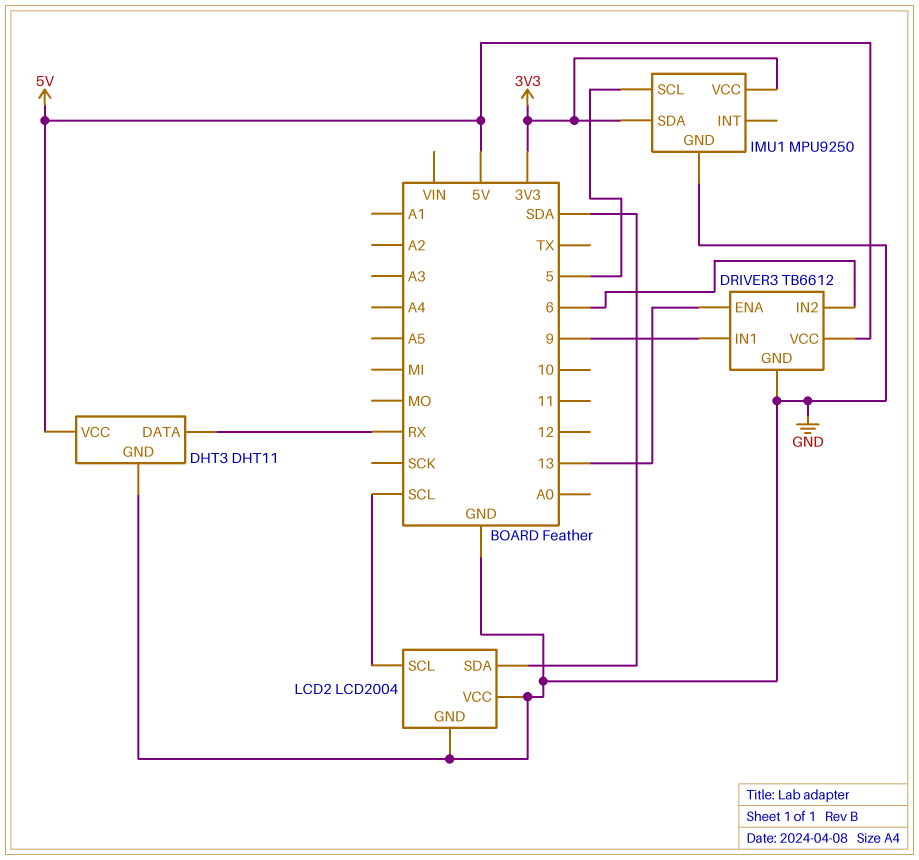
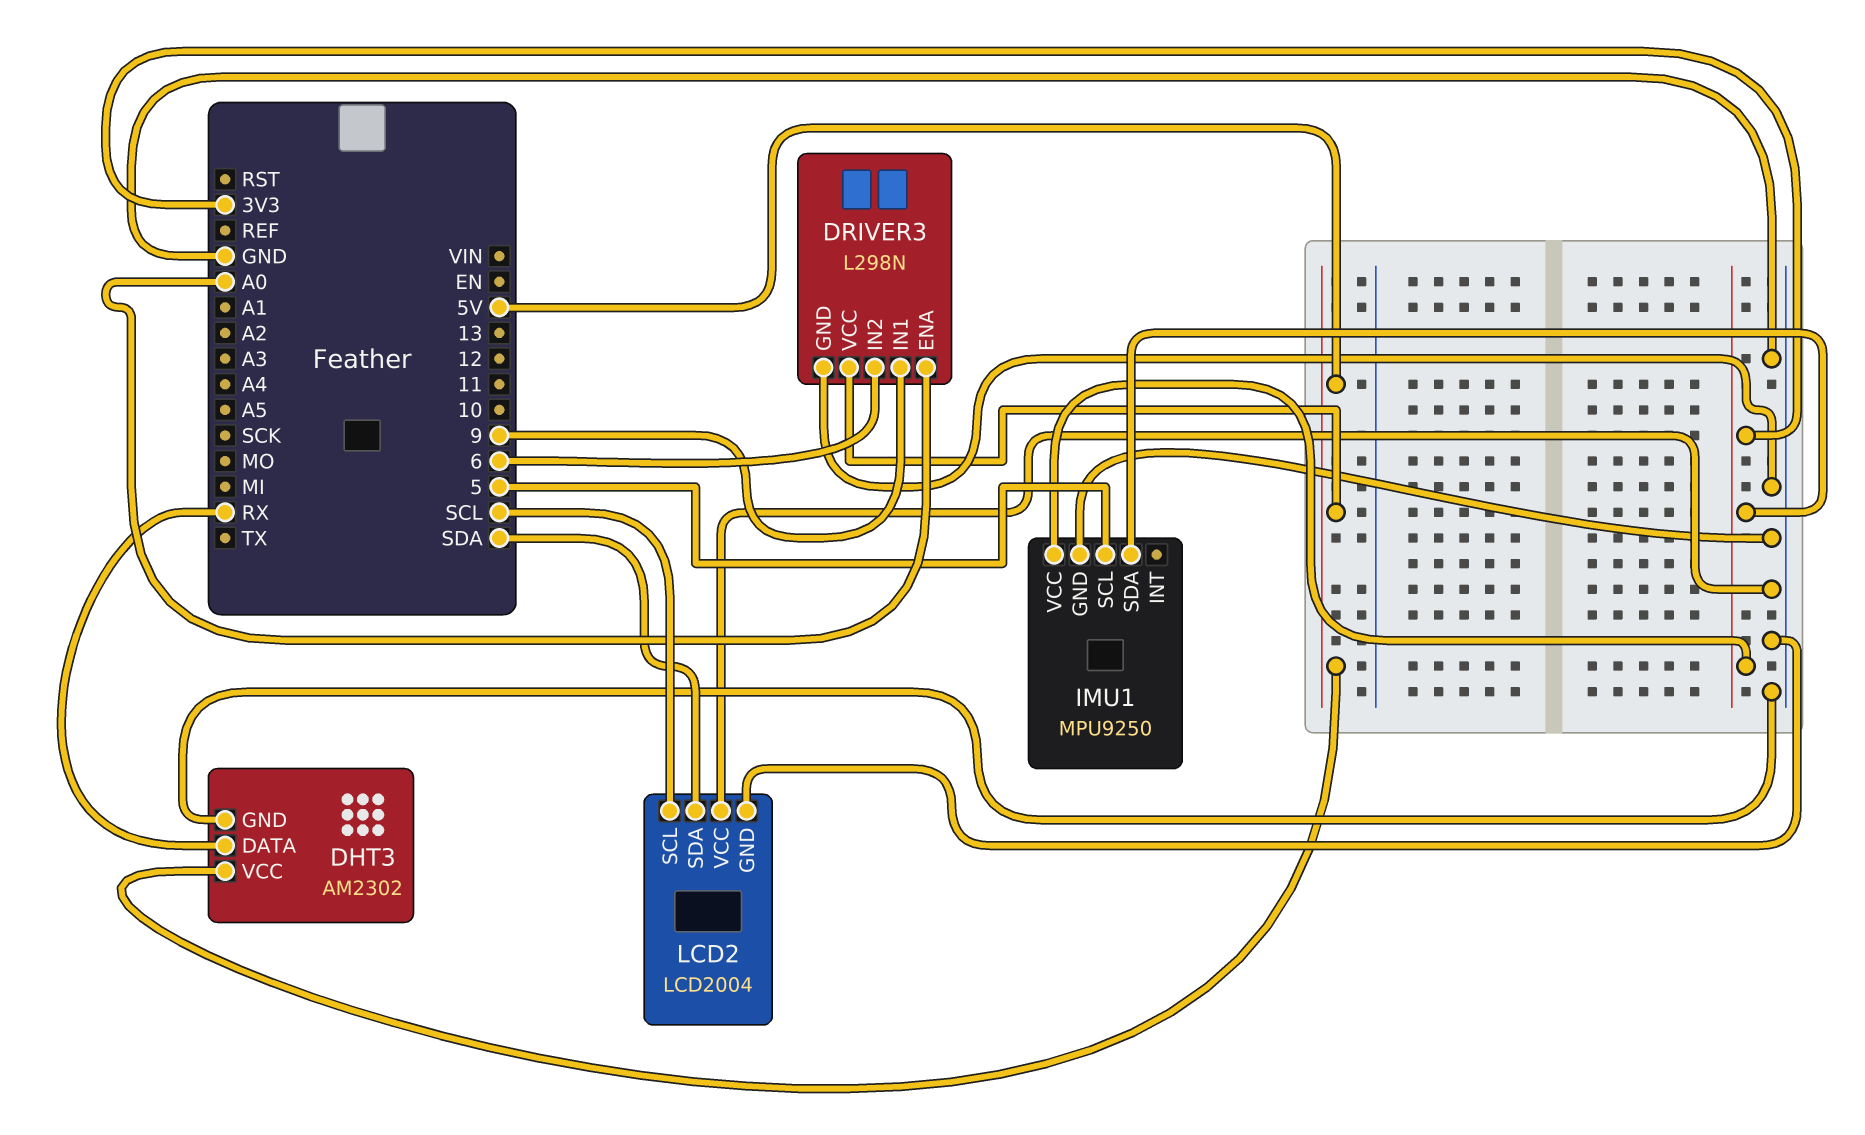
DHT3: DHT11 -> AM2302
DRIVER3: TB6612 -> L298N
DRIVER3 pin ENA: 13 -> A0

